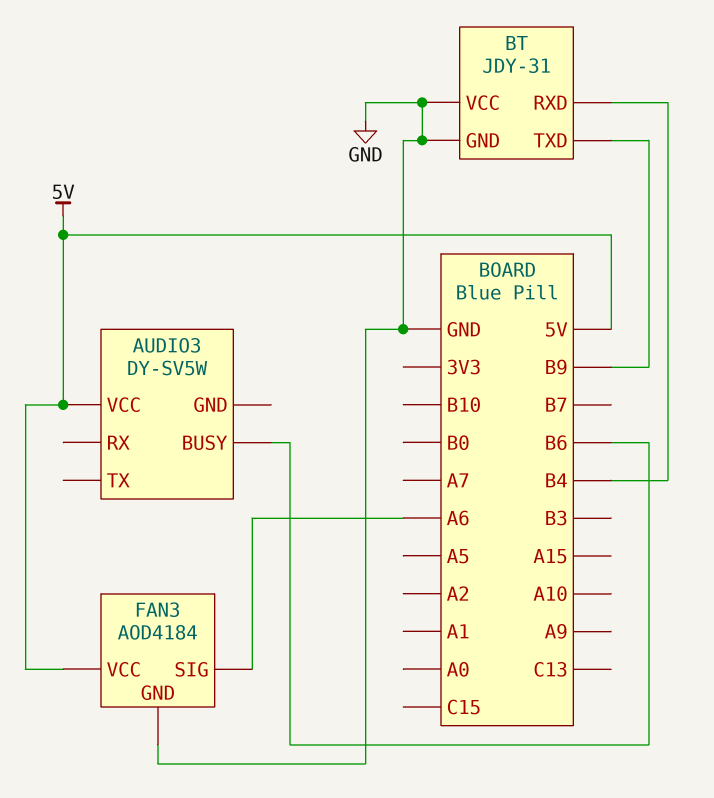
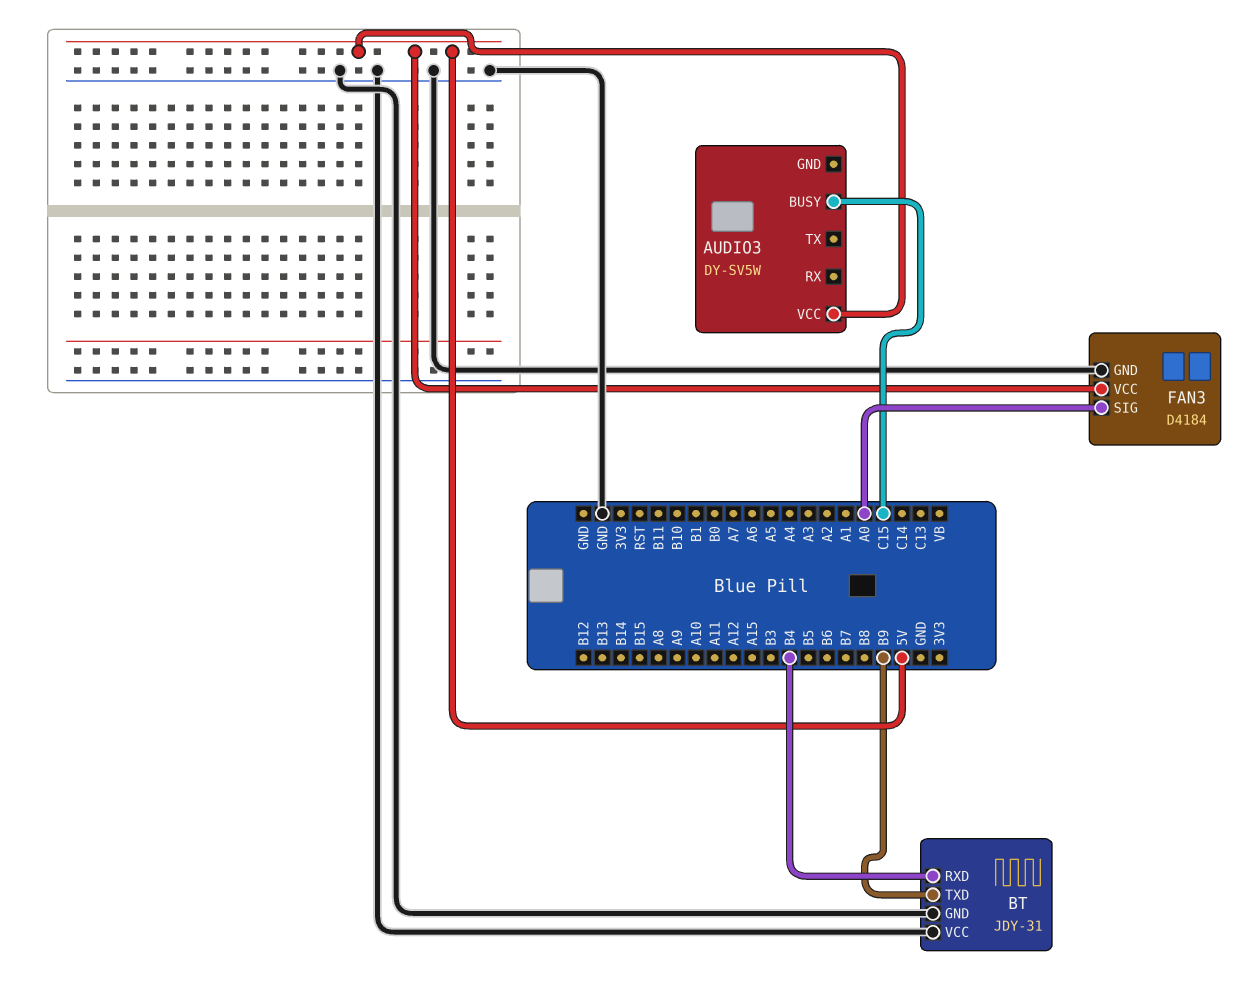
AUDIO3 pin BUSY: B6 -> C15
FAN3: AOD4184 -> D4184
FAN3 pin SIG: A6 -> A0

